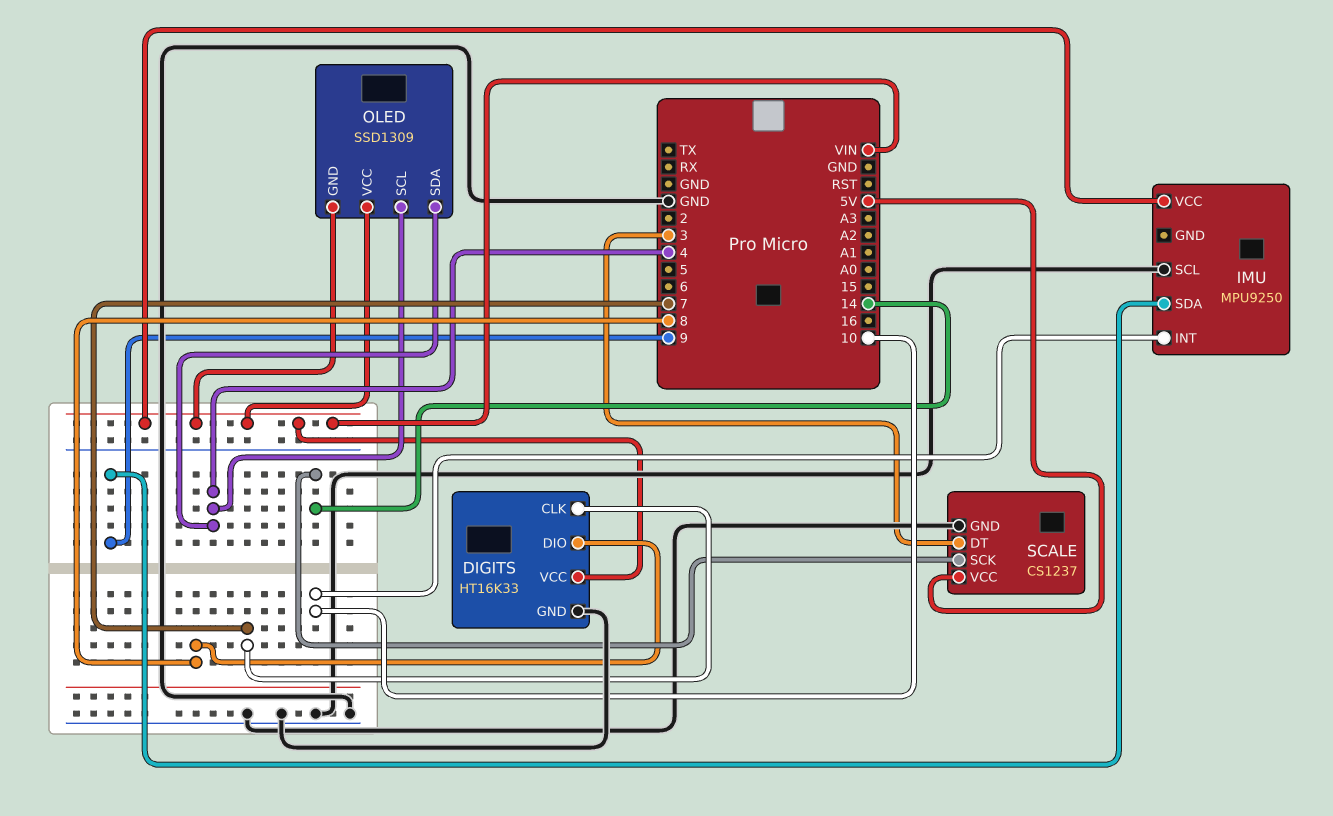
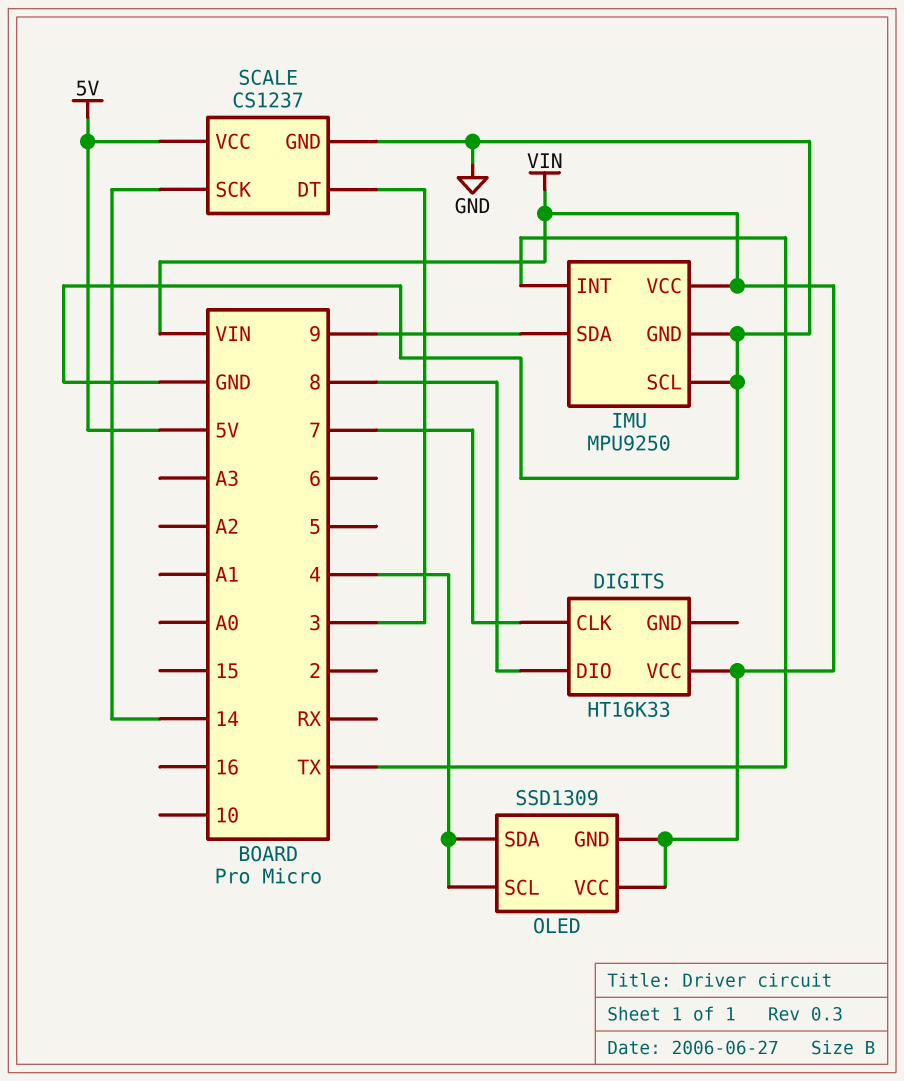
DIGITS pin GND: GND -> none
IMU pin GND: none -> GND
IMU pin INT: 10 -> TX

